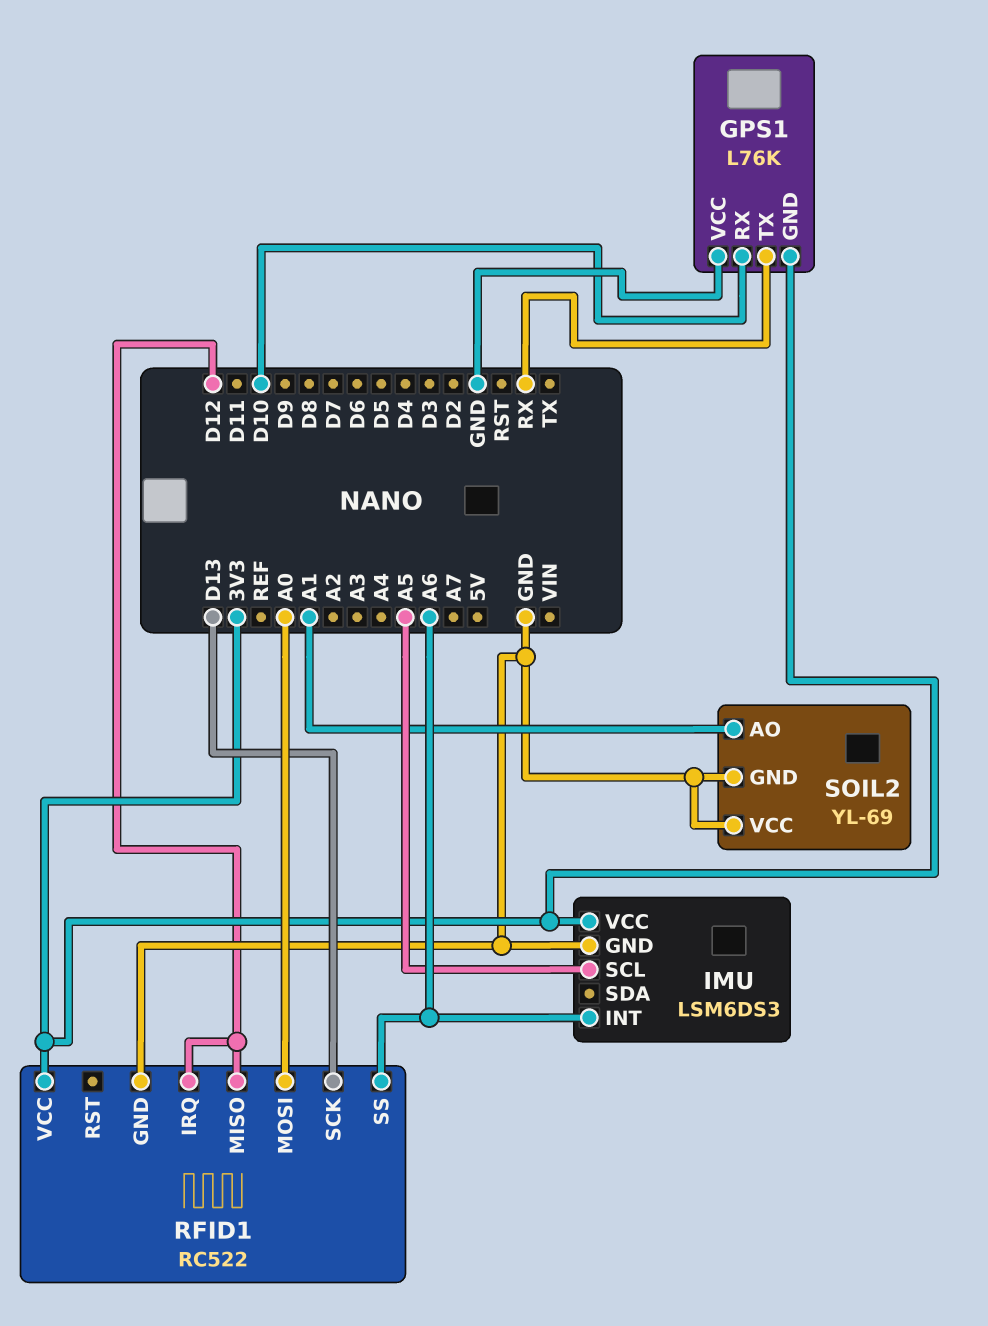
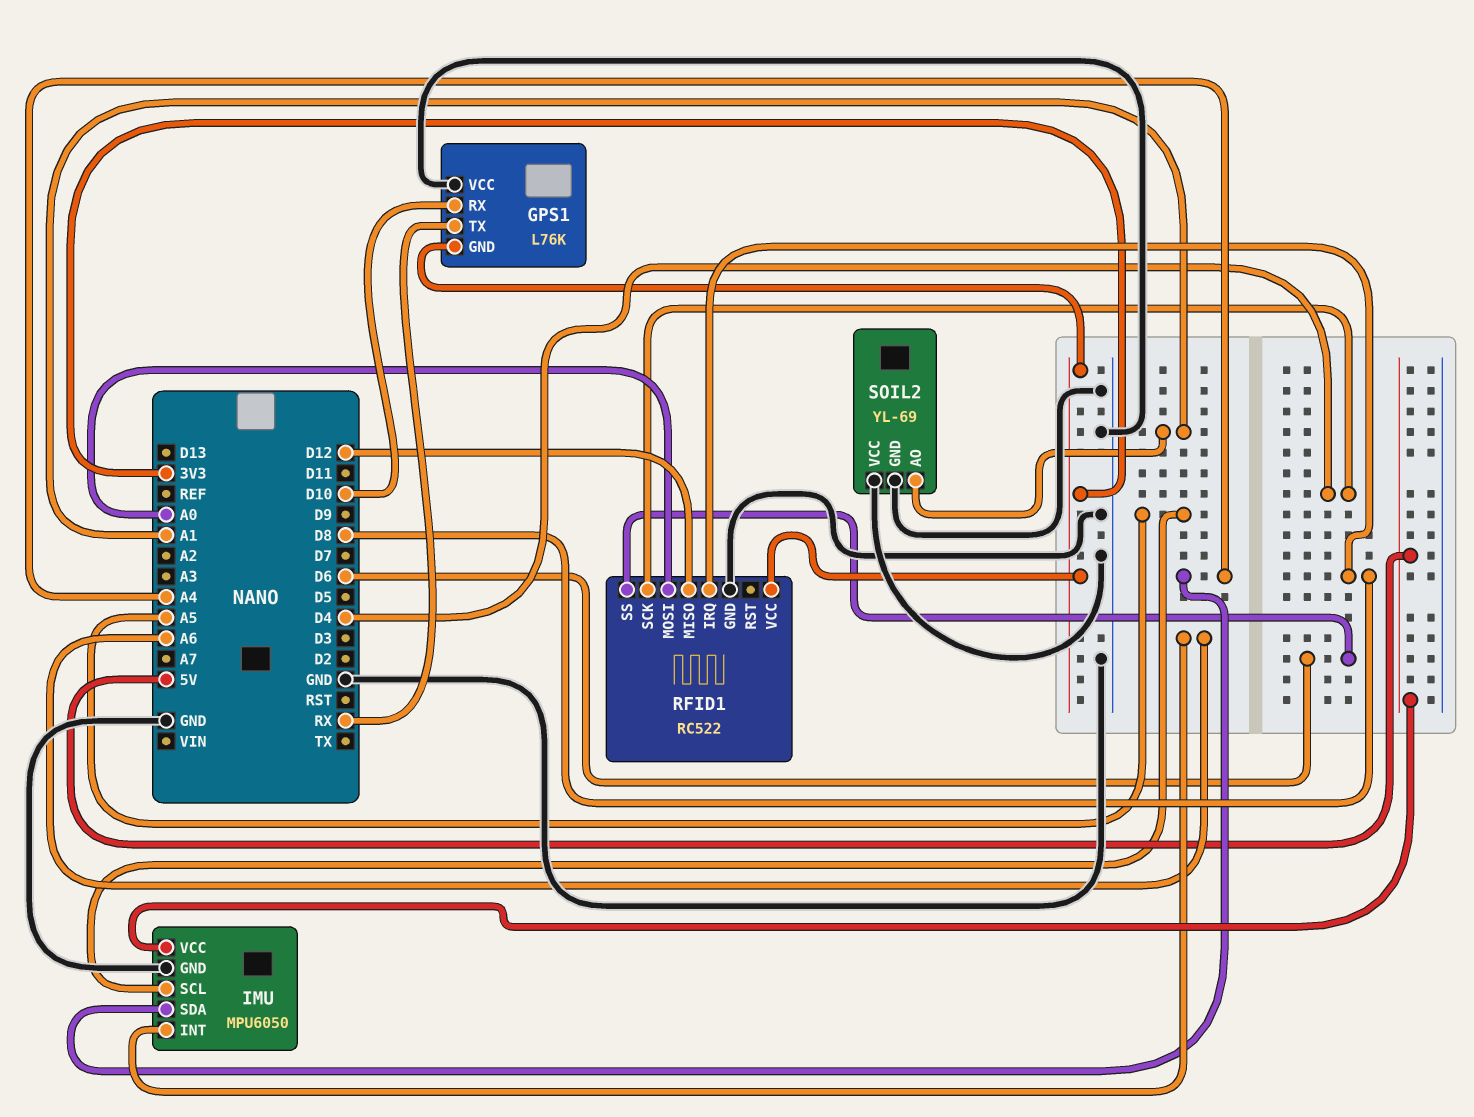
IMU: LSM6DS3 -> MPU6050
IMU pin SDA: none -> A4
IMU pin VCC: 3V3 -> 5V
RFID1 pin IRQ: D12 -> D8
RFID1 pin SCK: D13 -> D4
RFID1 pin SS: A6 -> D6

